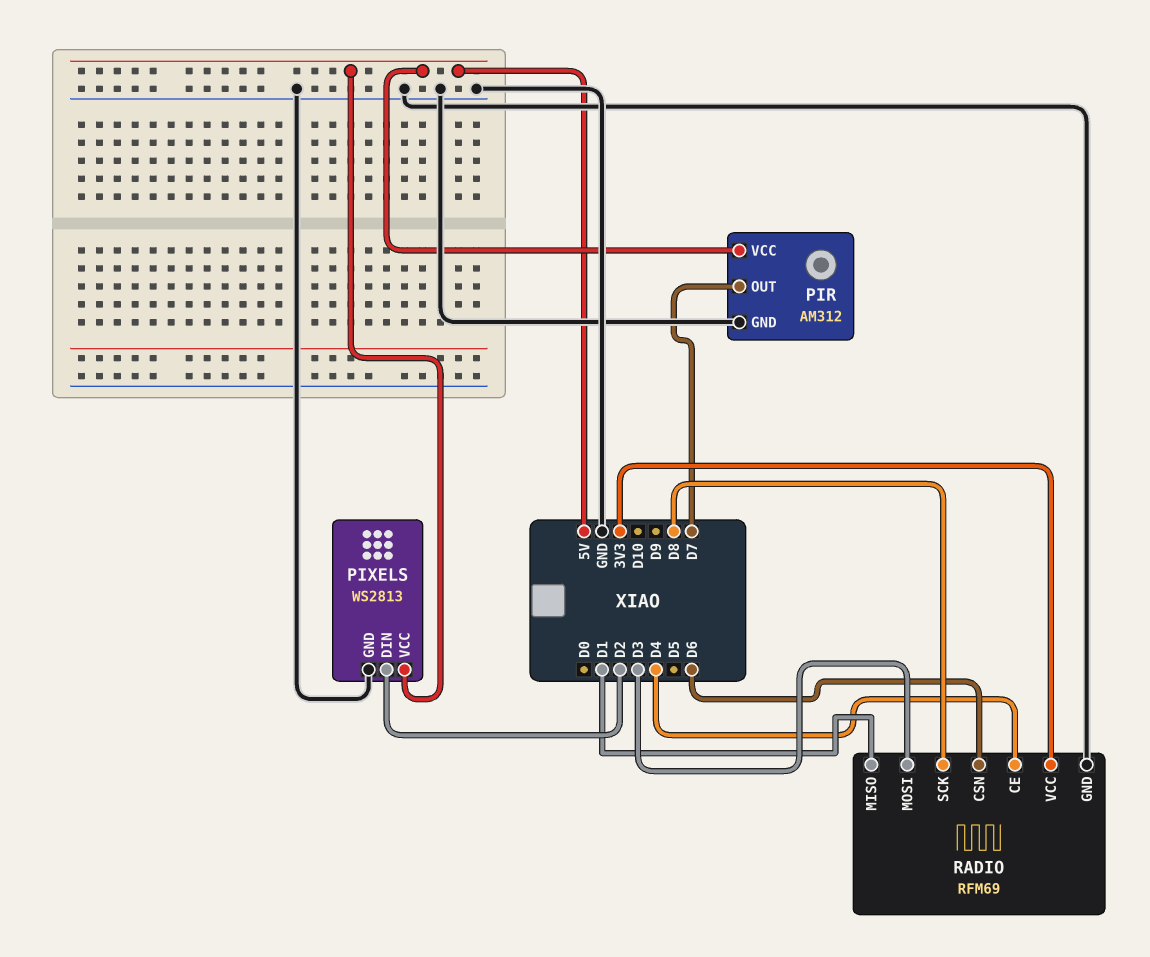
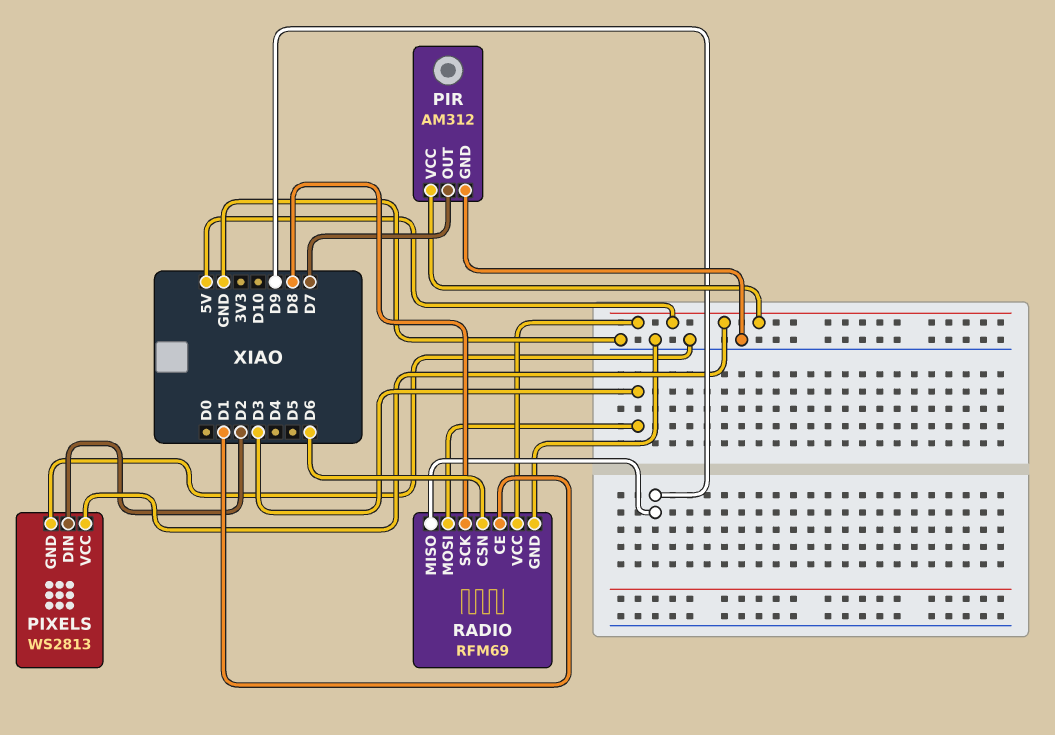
RADIO pin CE: D4 -> D1
RADIO pin MISO: D1 -> D9
RADIO pin VCC: 3V3 -> 5V

